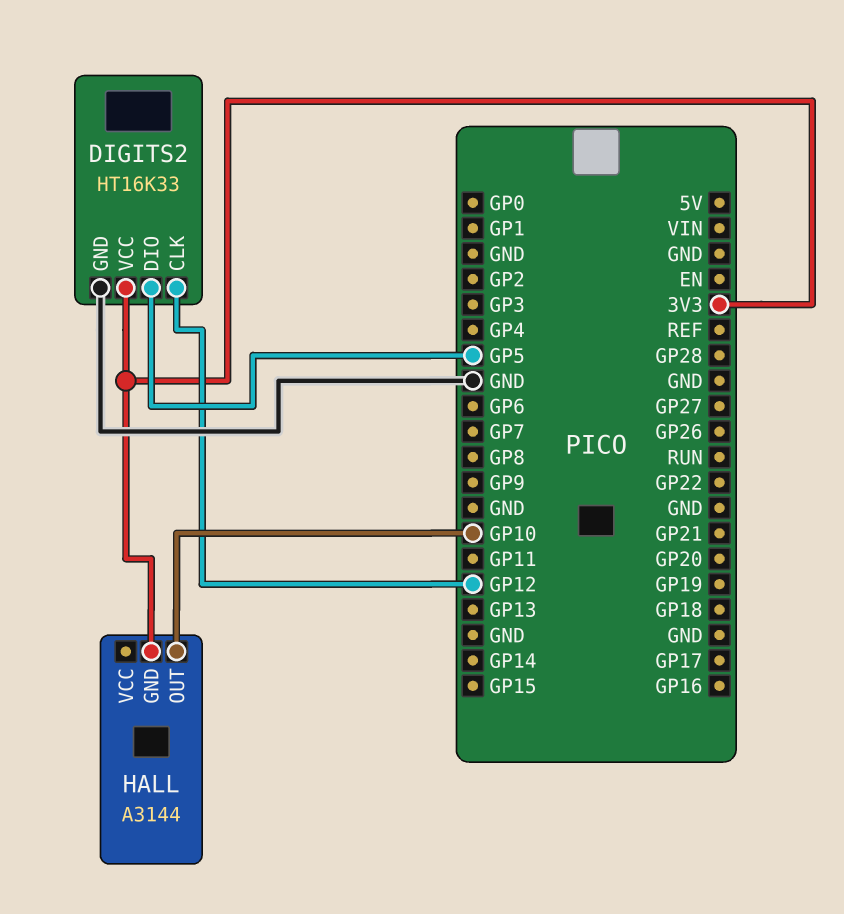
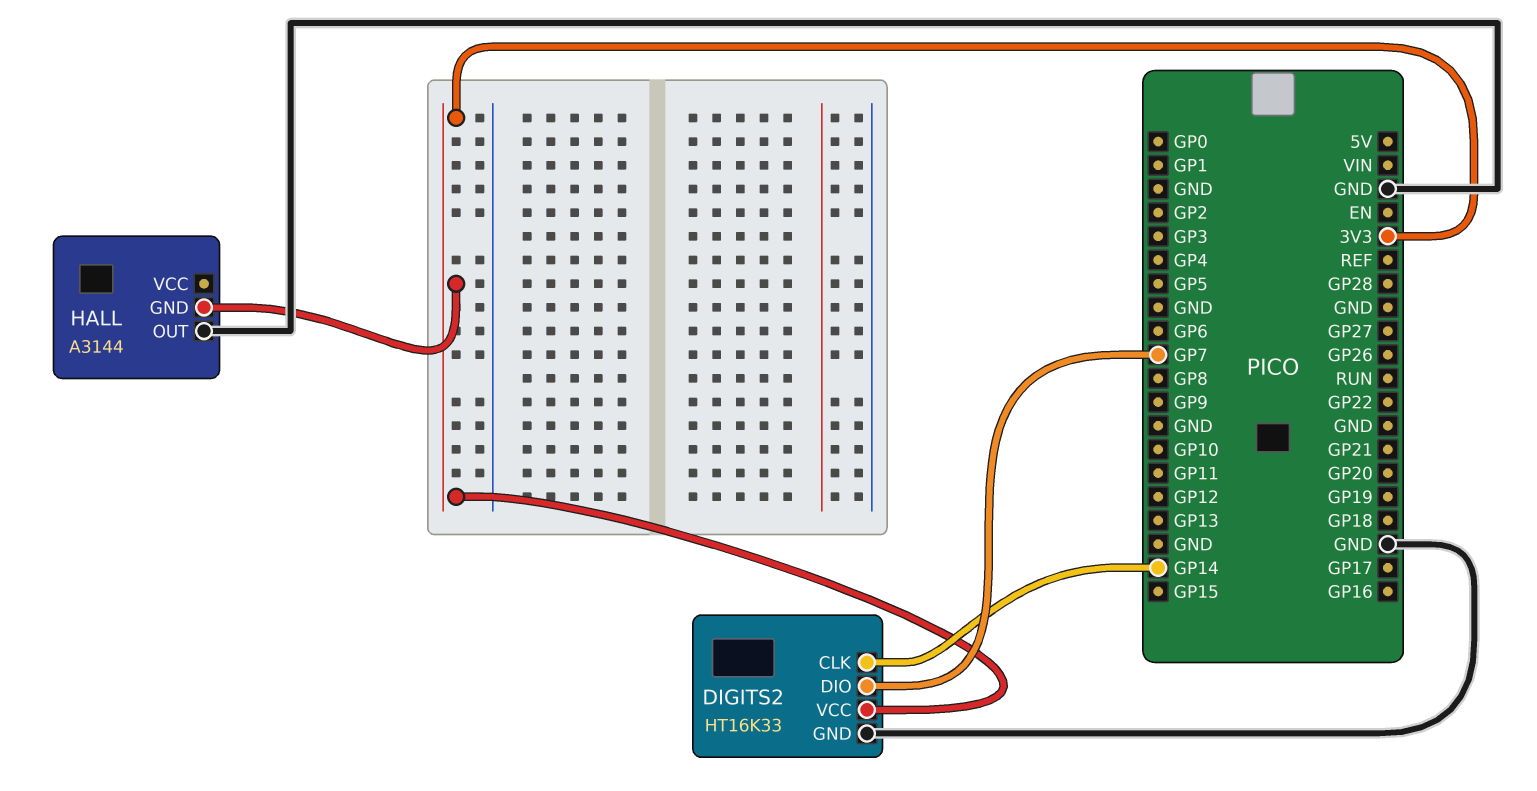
DIGITS2 pin CLK: GP12 -> GP14
DIGITS2 pin DIO: GP5 -> GP7
HALL pin OUT: GP10 -> GND

